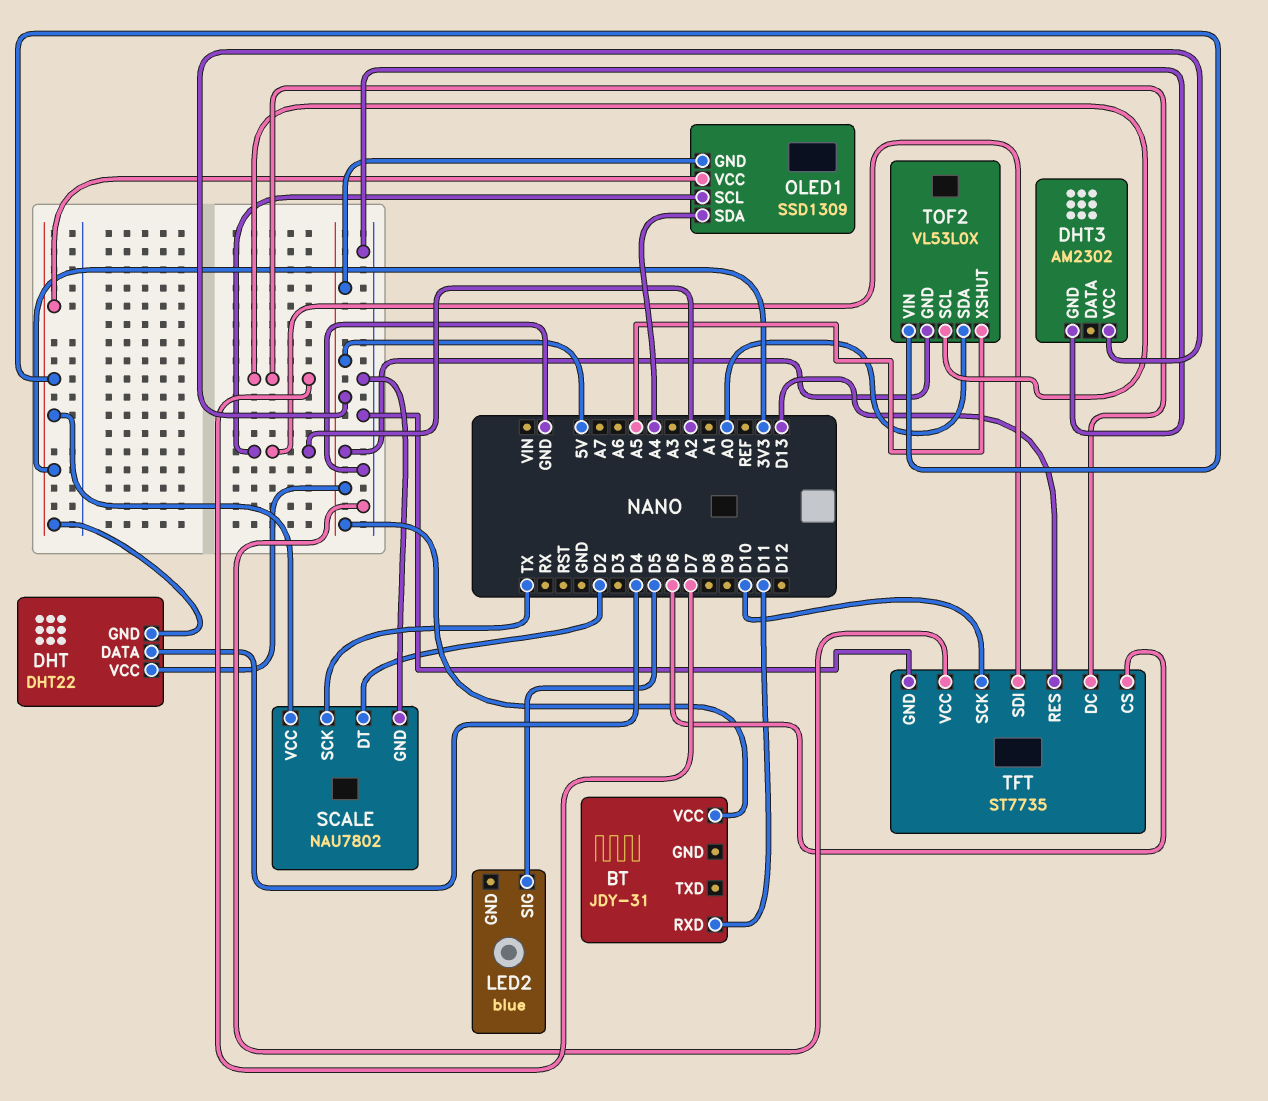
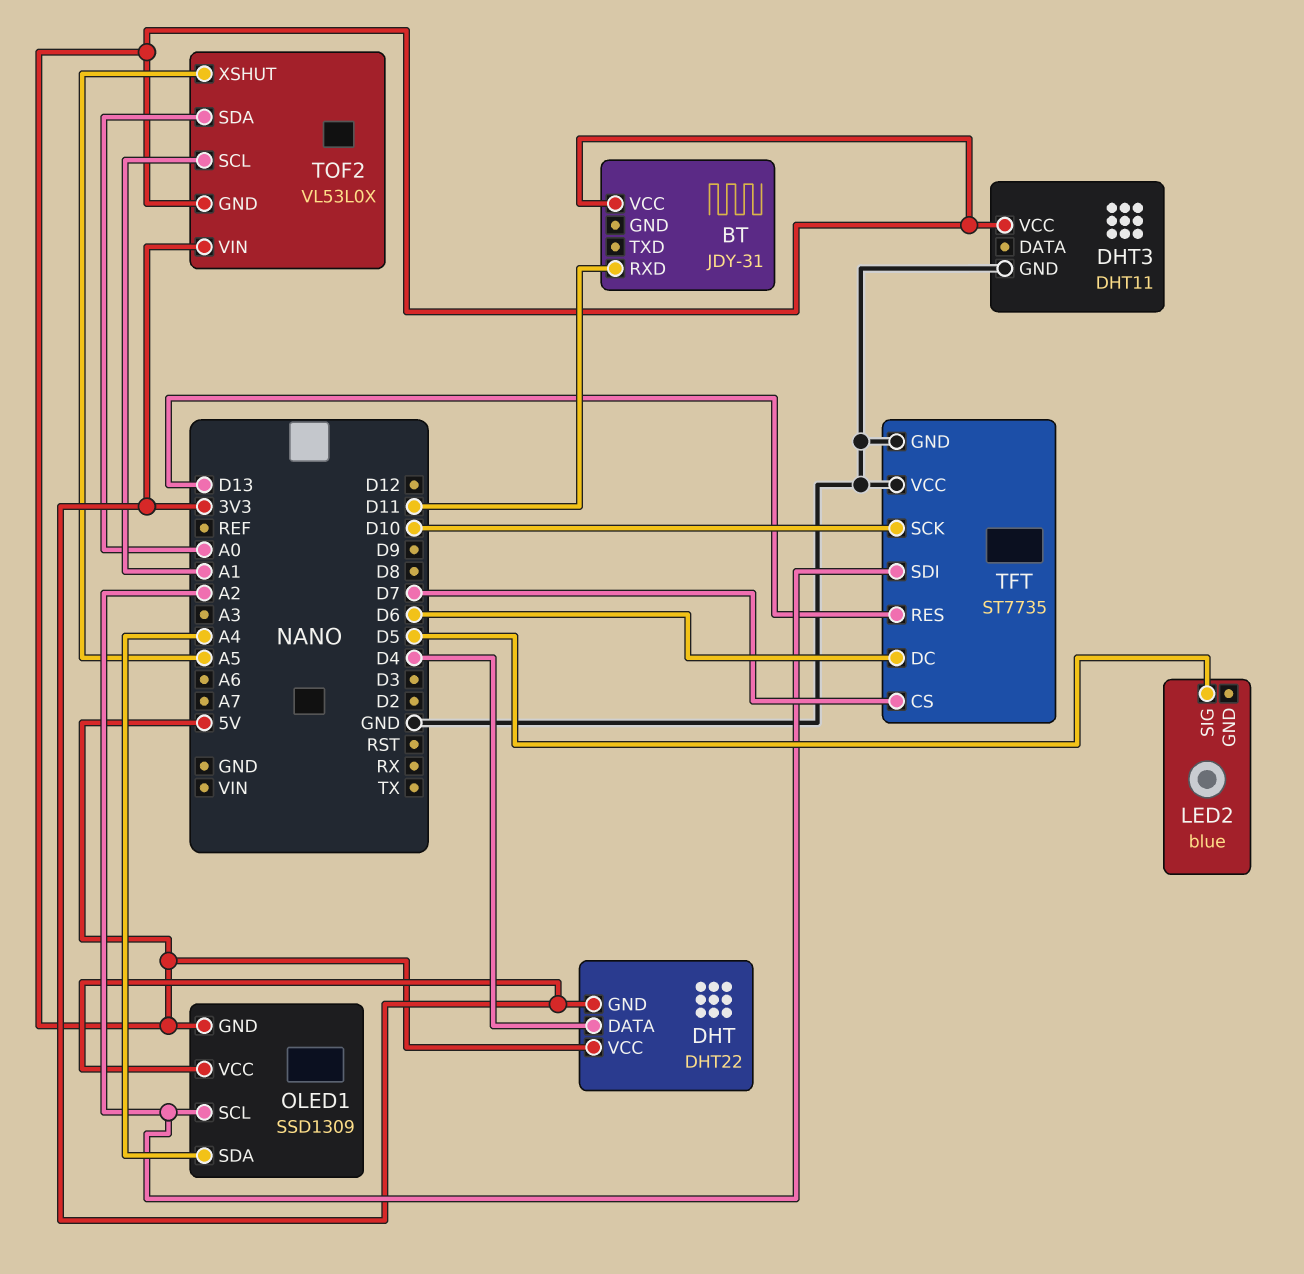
DHT3: AM2302 -> DHT11
SCALE: NAU7802 -> none
SCALE pin DT: D2 -> none
SCALE pin GND: GND -> none
SCALE pin SCK: TX -> none
SCALE pin VCC: 3V3 -> none
TFT pin CS: D6 -> D7
TFT pin DC: D7 -> D6
TOF2 pin SCL: D7 -> A1

